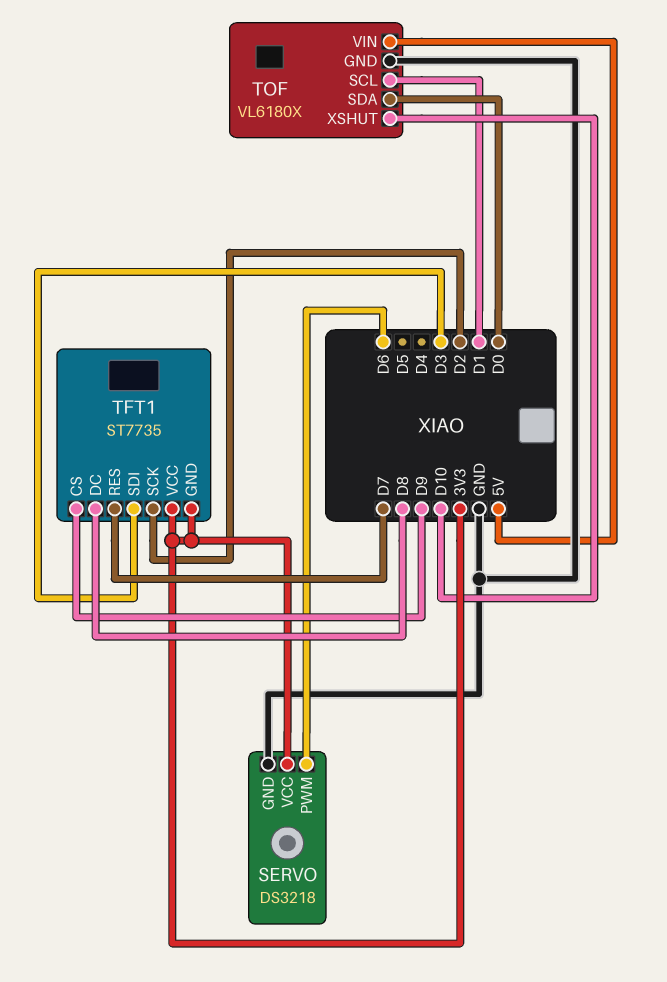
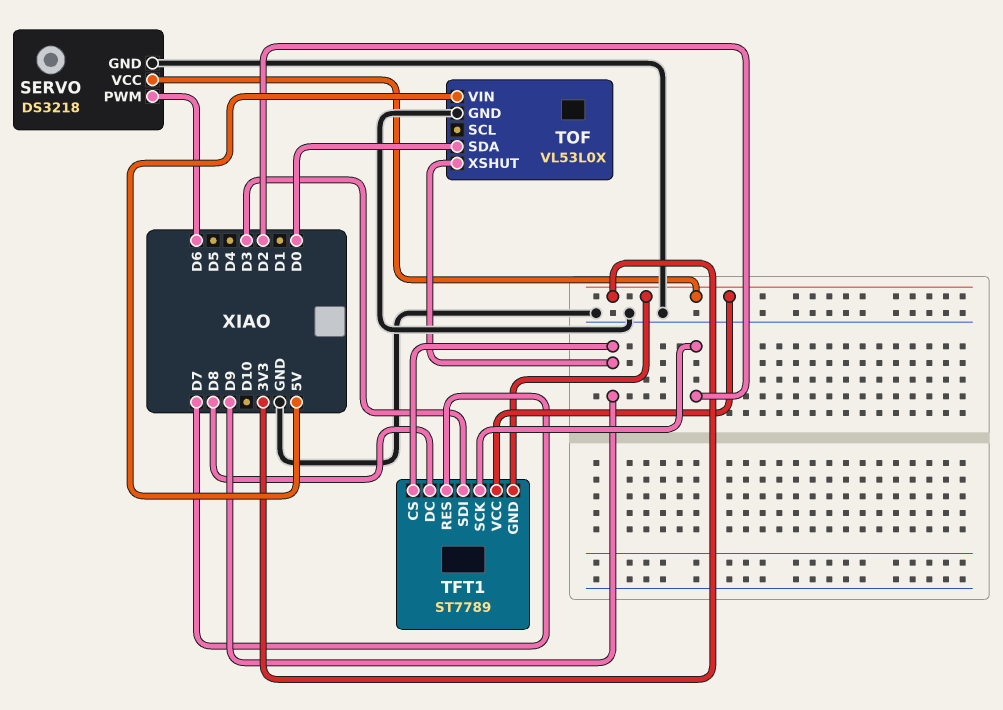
TFT1: ST7735 -> ST7789
TOF: VL6180X -> VL53L0X
TOF pin SCL: D1 -> none
TOF pin XSHUT: D10 -> D9

